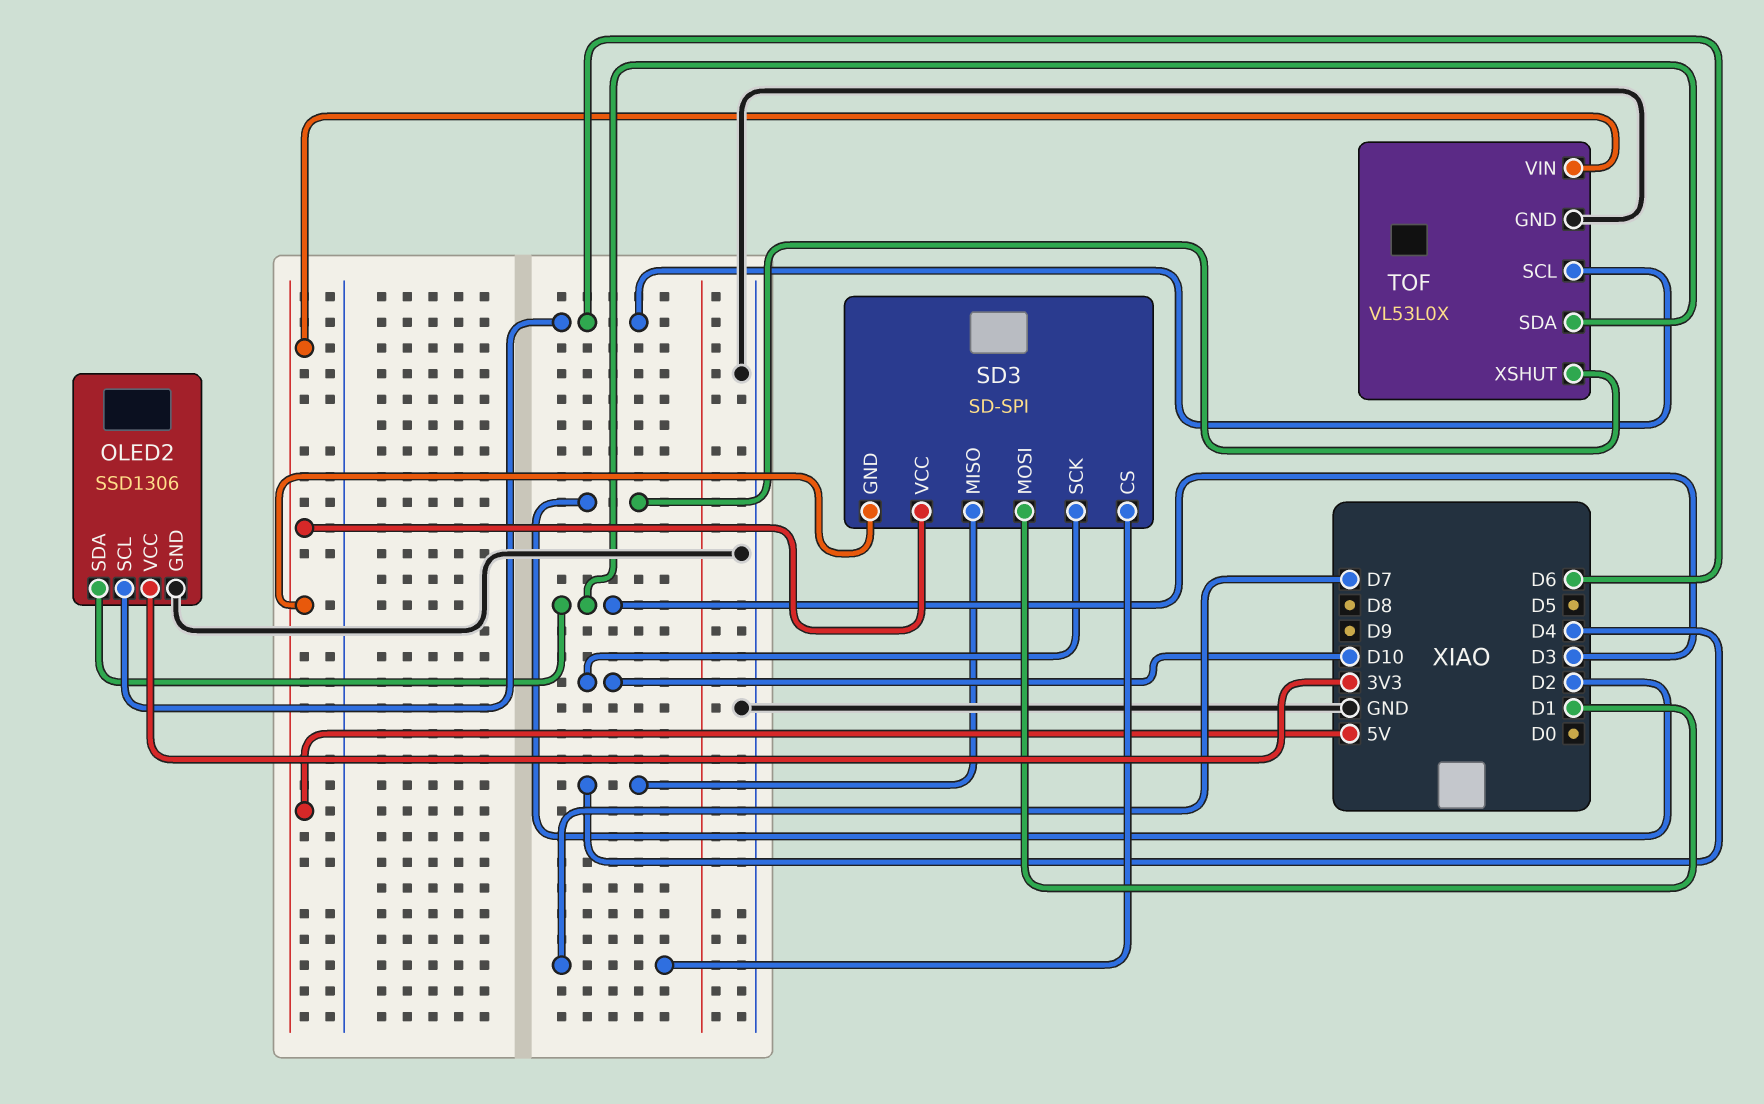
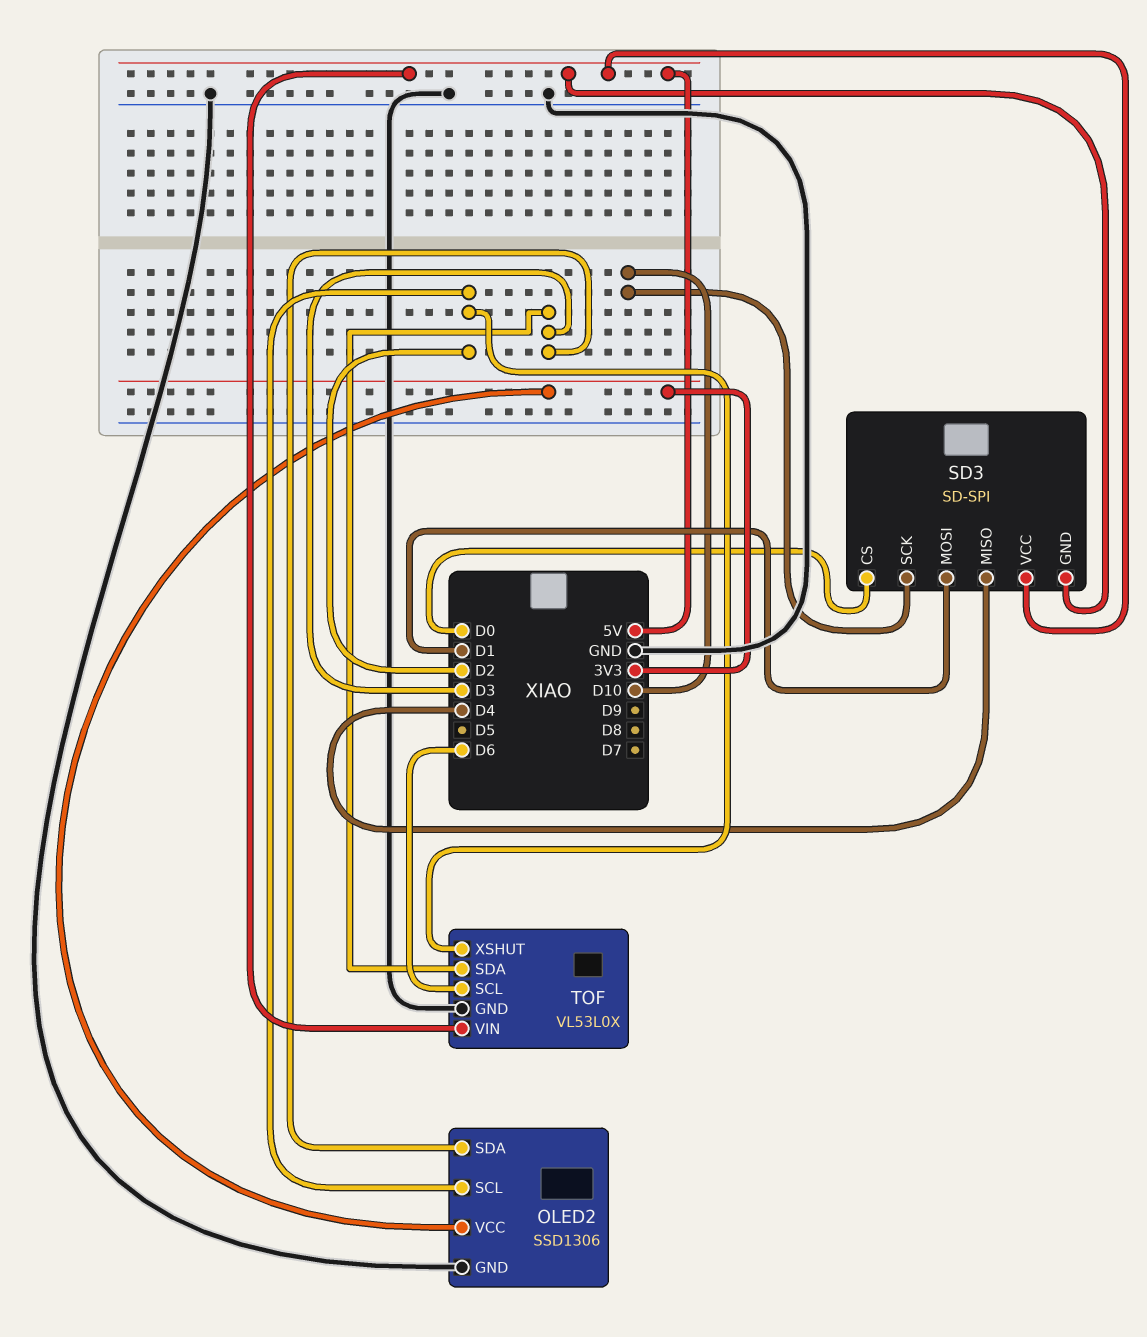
OLED2 pin SCL: D6 -> D2
SD3 pin CS: D7 -> D0

